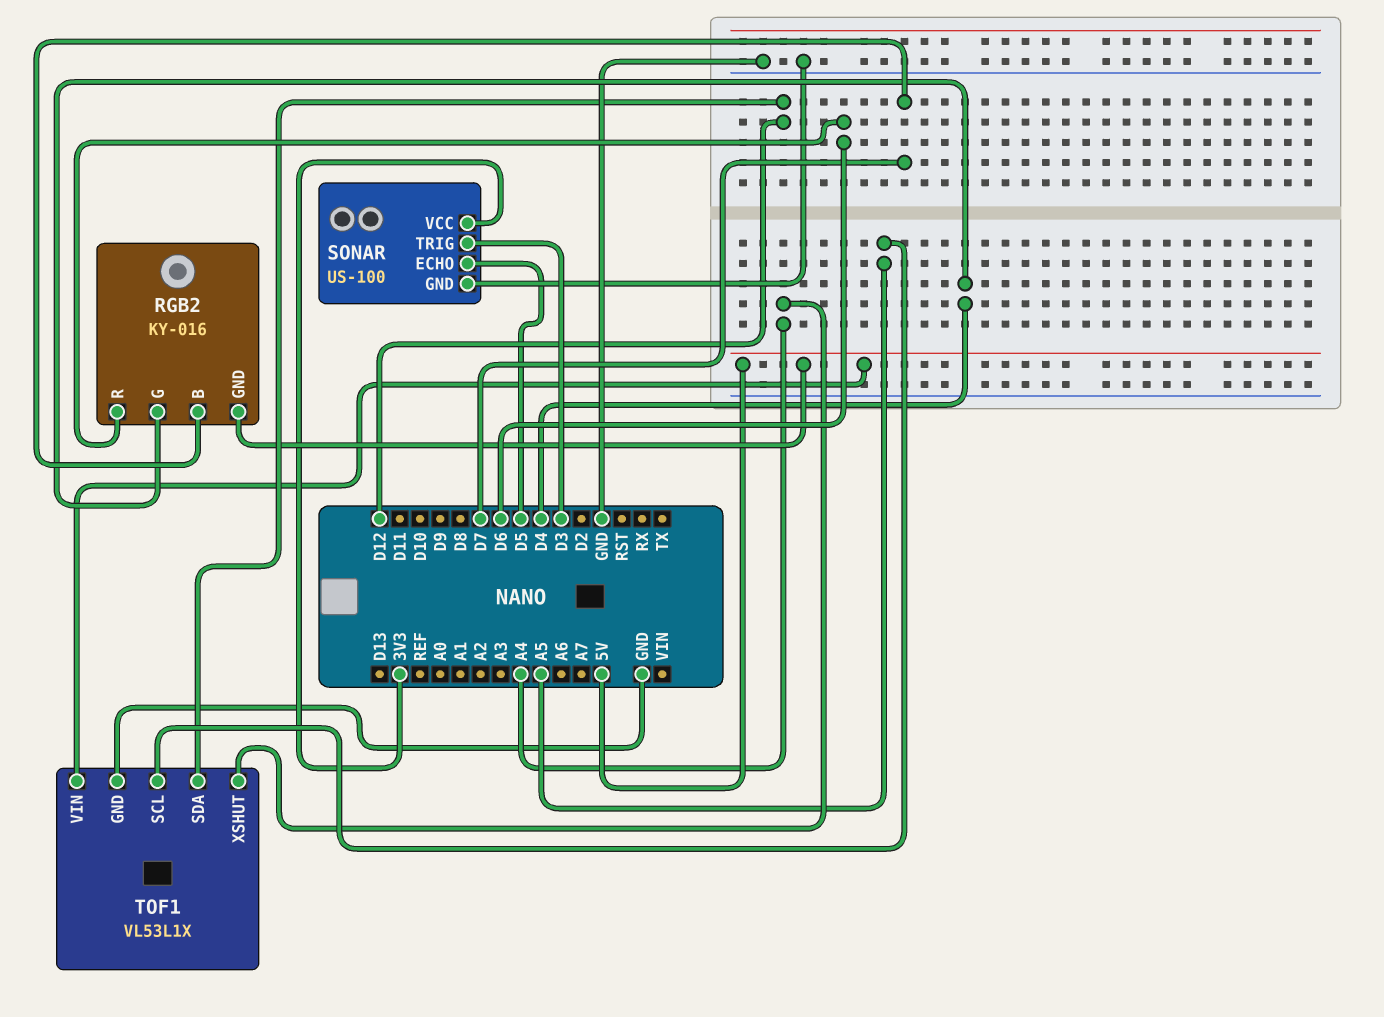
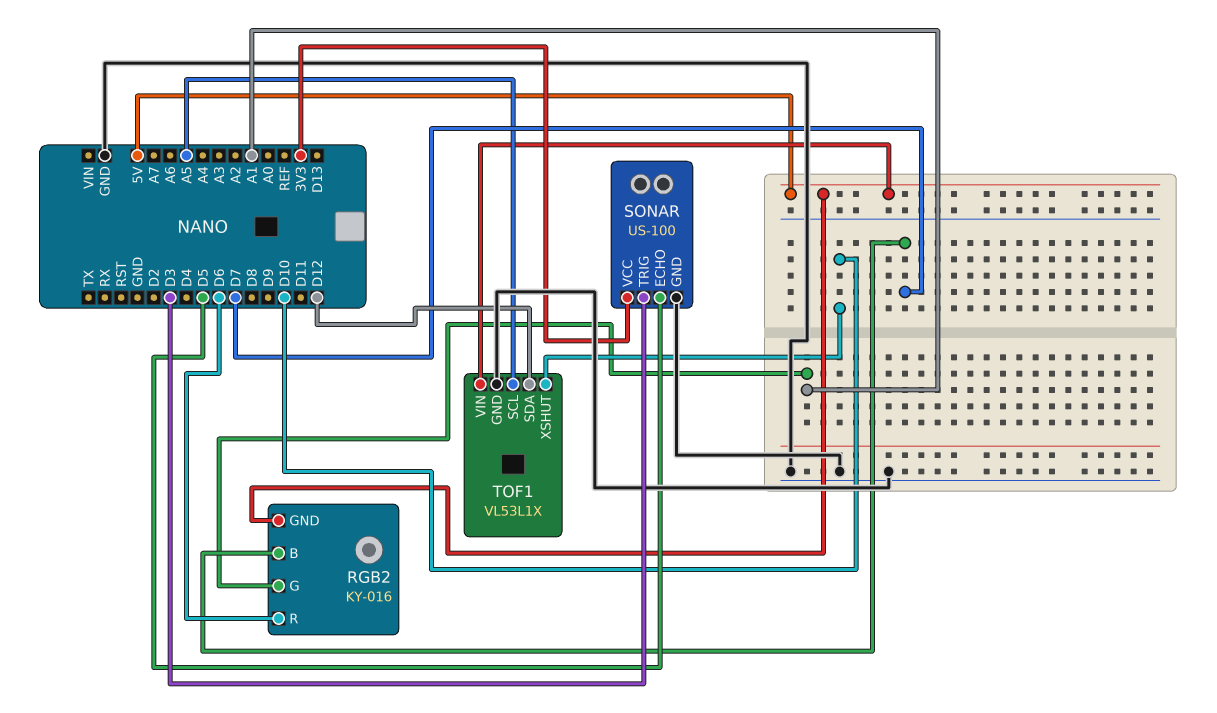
RGB2 pin G: D4 -> A1
TOF1 pin XSHUT: A4 -> D10

